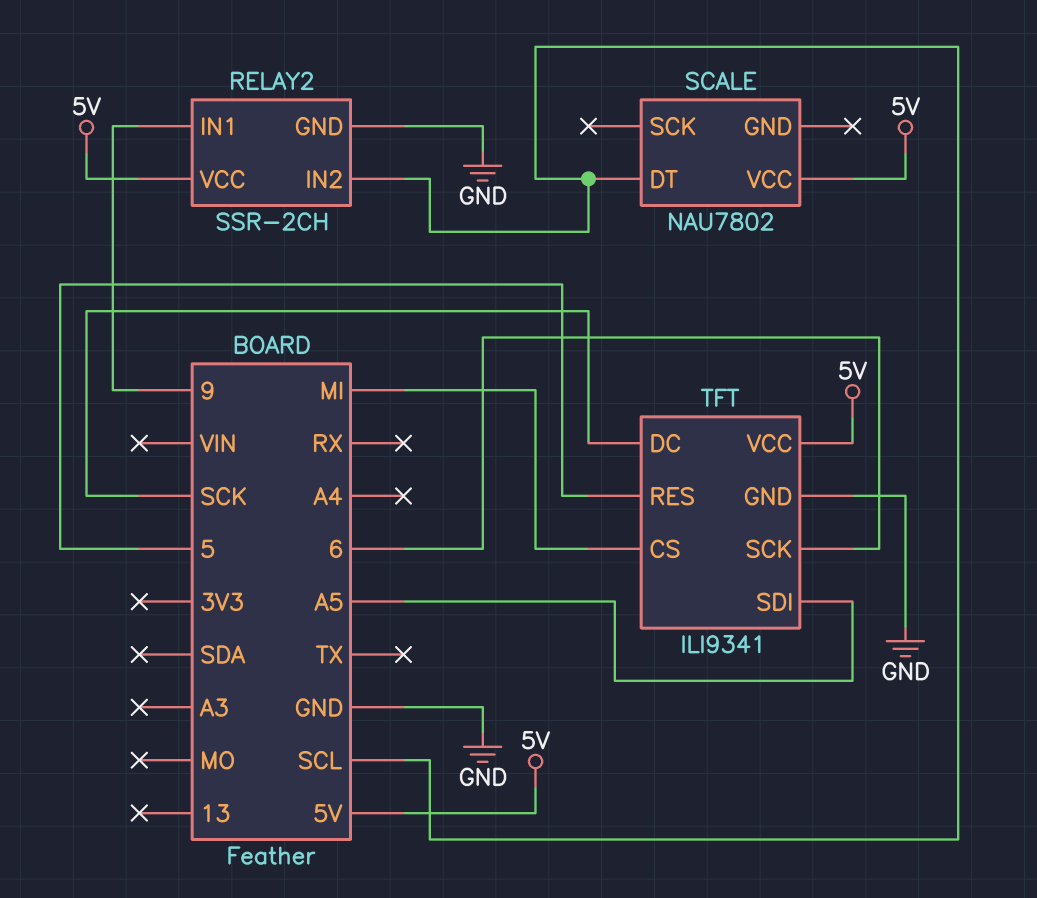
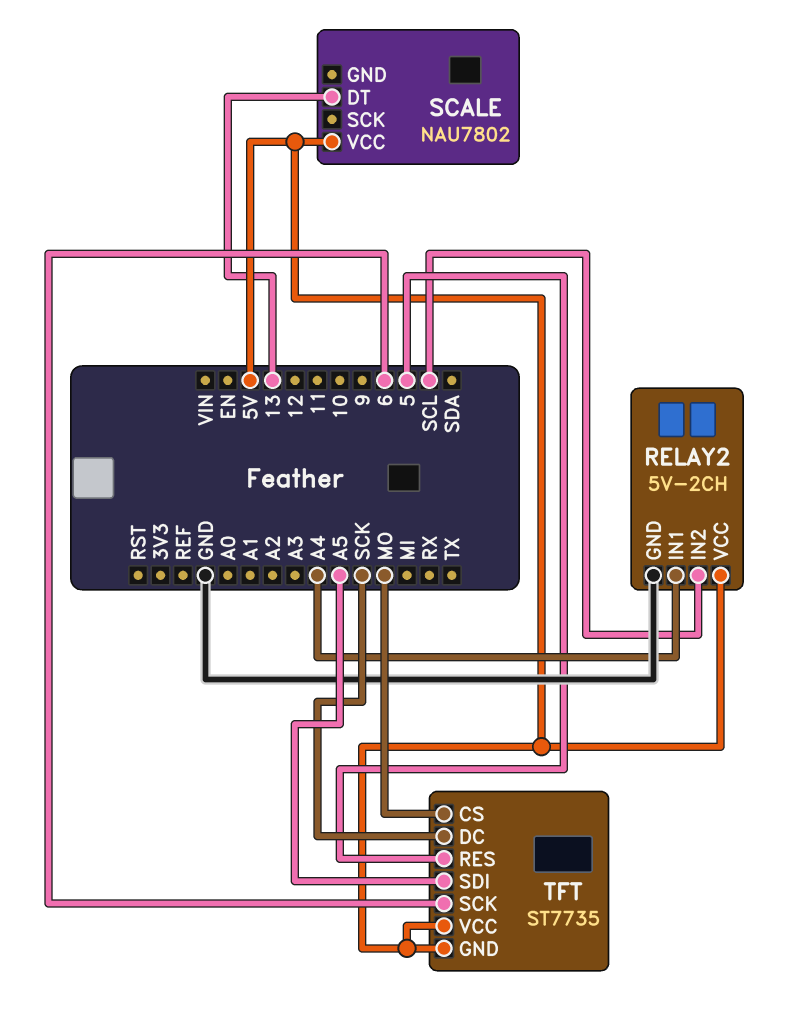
RELAY2: SSR-2CH -> 5V-2CH
RELAY2 pin IN1: 9 -> A4
SCALE pin DT: SCL -> 13
TFT: ILI9341 -> ST7735
TFT pin CS: MI -> MO
TFT pin GND: GND -> 5V

